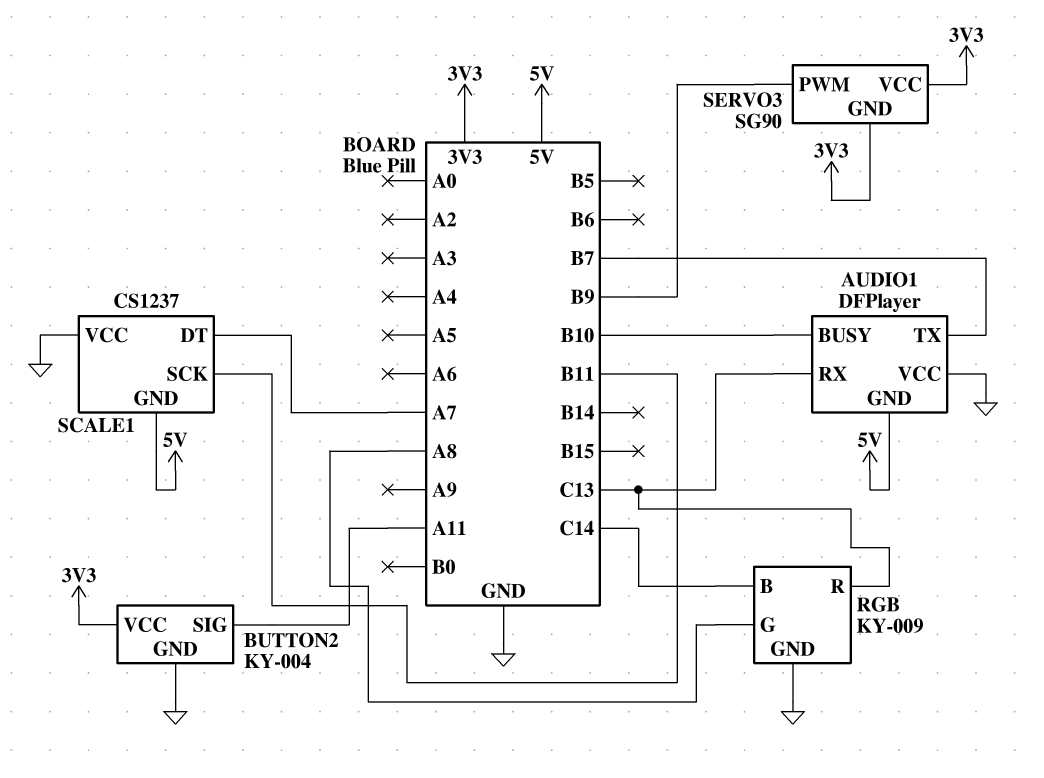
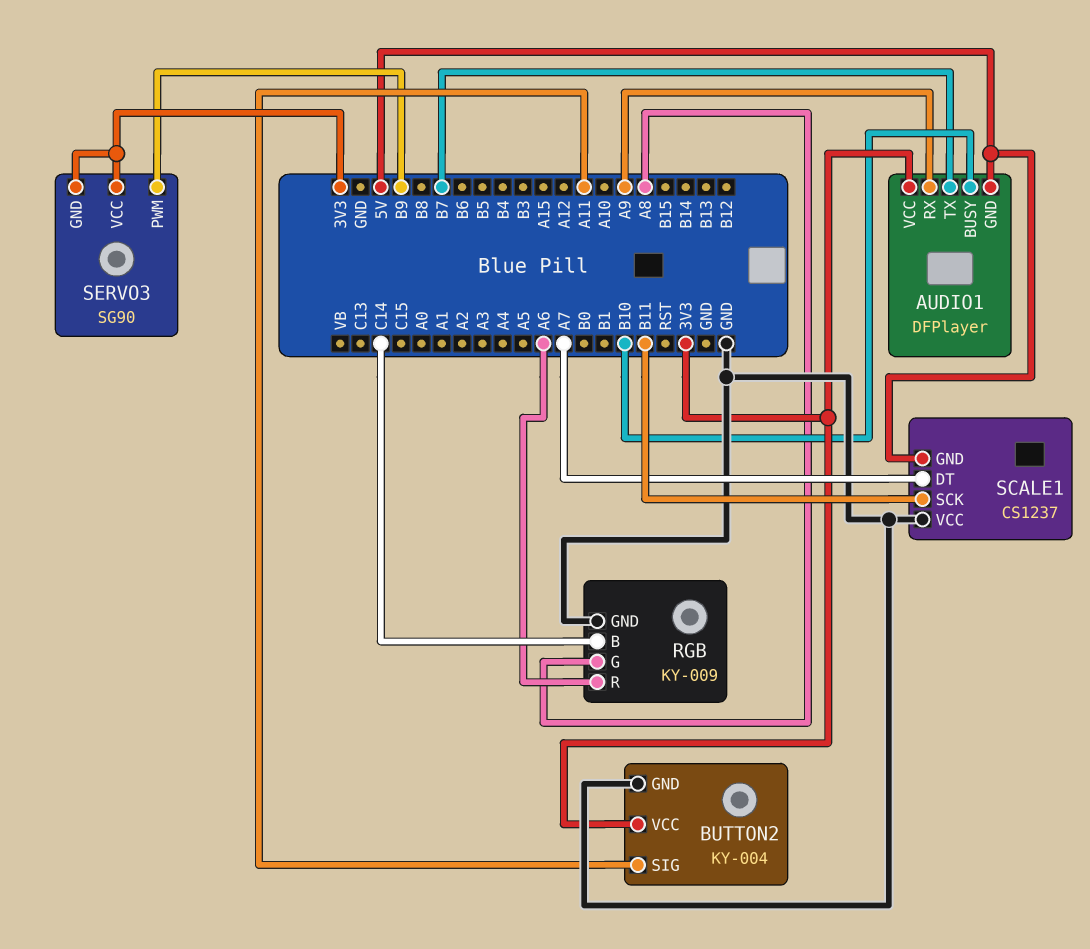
AUDIO1 pin RX: C13 -> A9
AUDIO1 pin VCC: GND -> 3V3
RGB pin R: C13 -> A6

